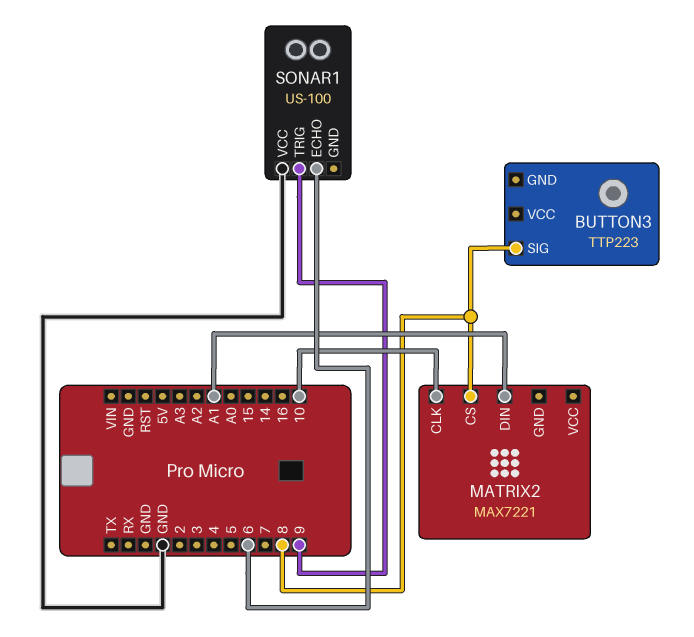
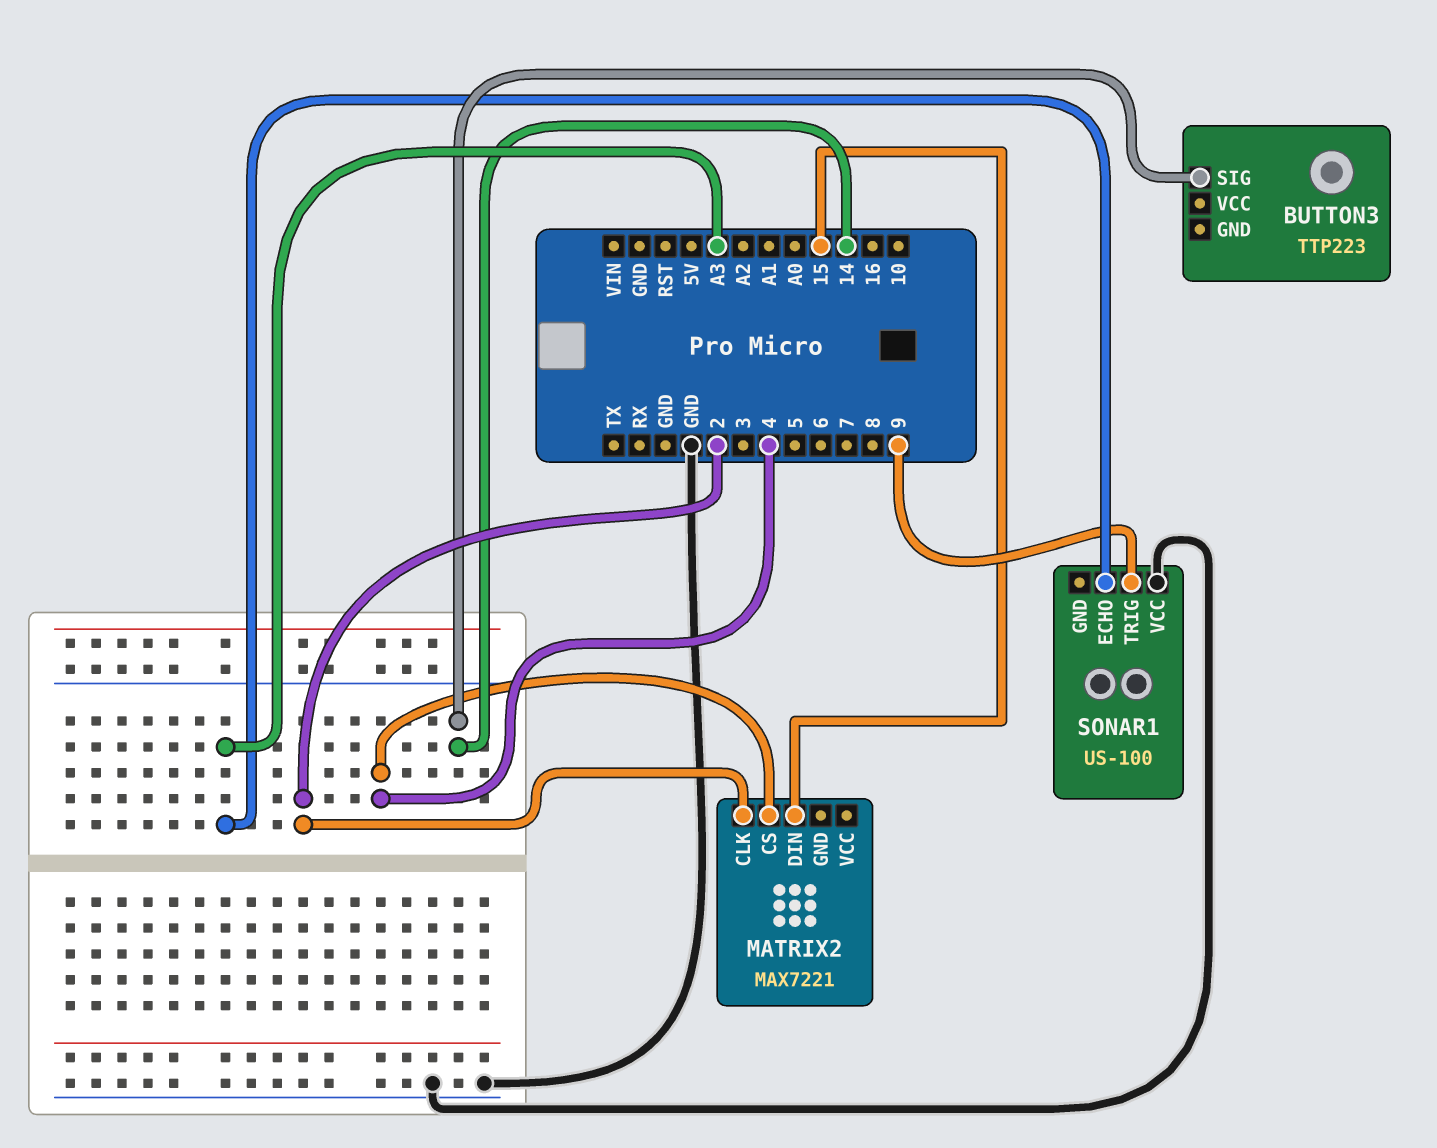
BUTTON3 pin SIG: 8 -> 14
MATRIX2 pin CLK: 10 -> 2
MATRIX2 pin CS: 8 -> 4
MATRIX2 pin DIN: A1 -> 15
SONAR1 pin ECHO: 6 -> A3

